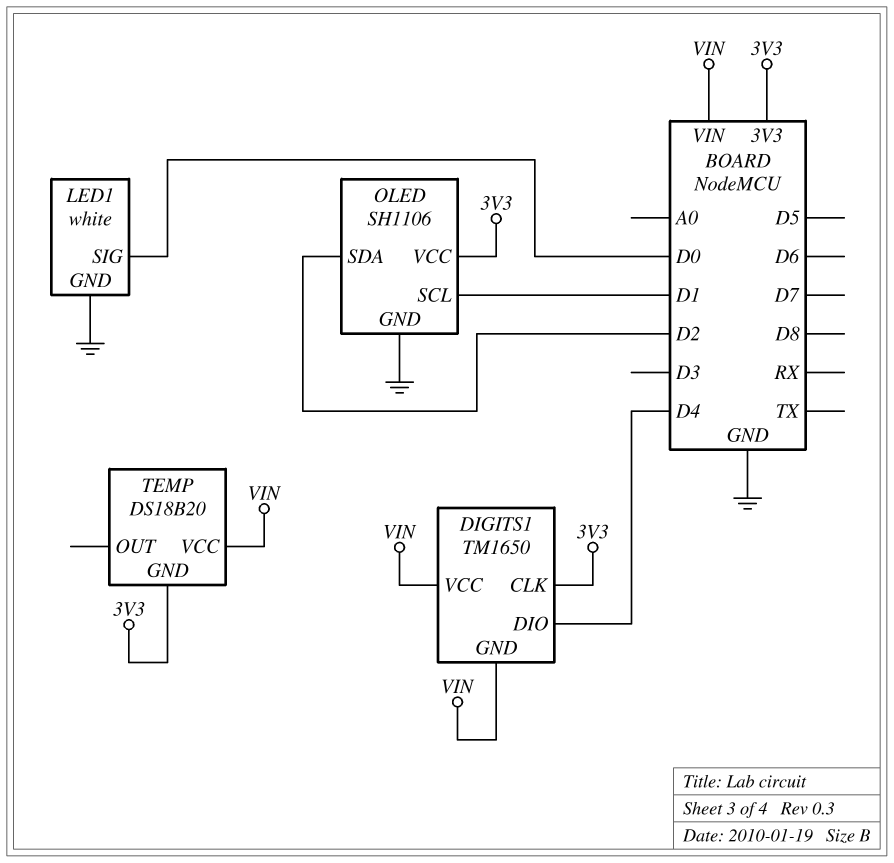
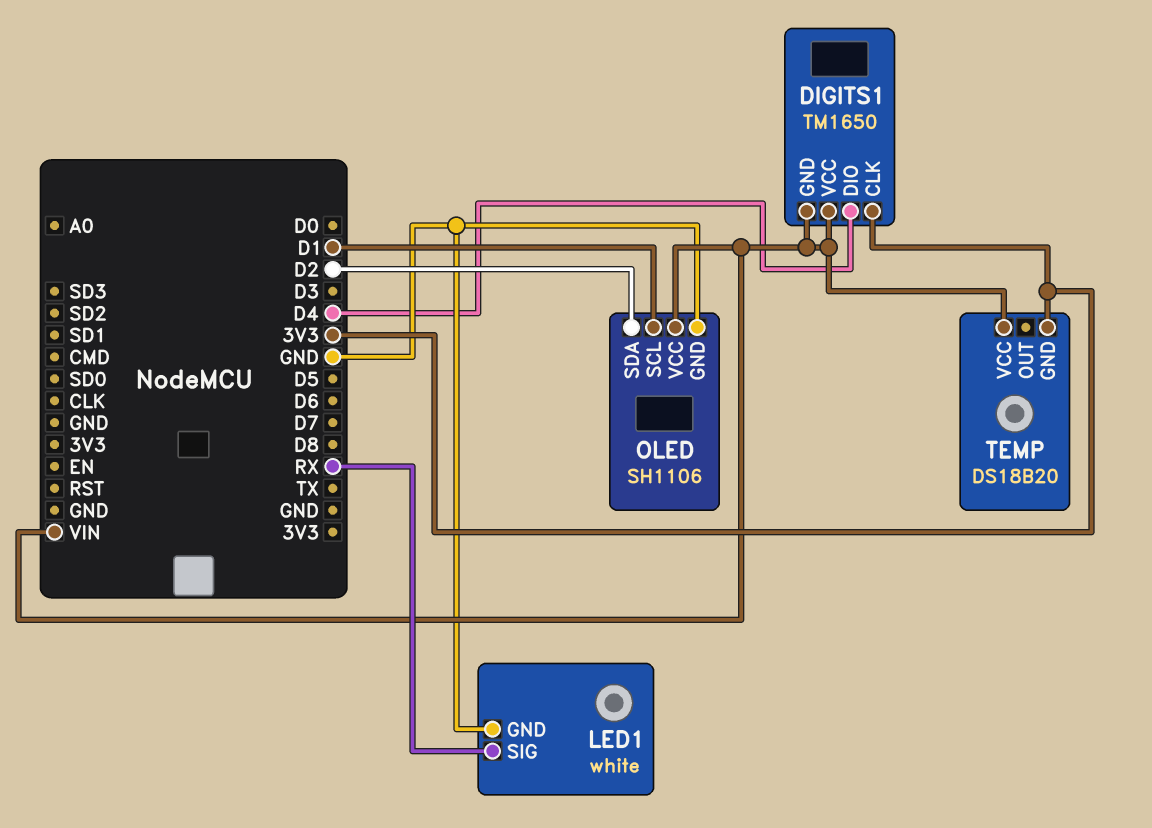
LED1 pin SIG: D0 -> RX
OLED pin VCC: 3V3 -> VIN

